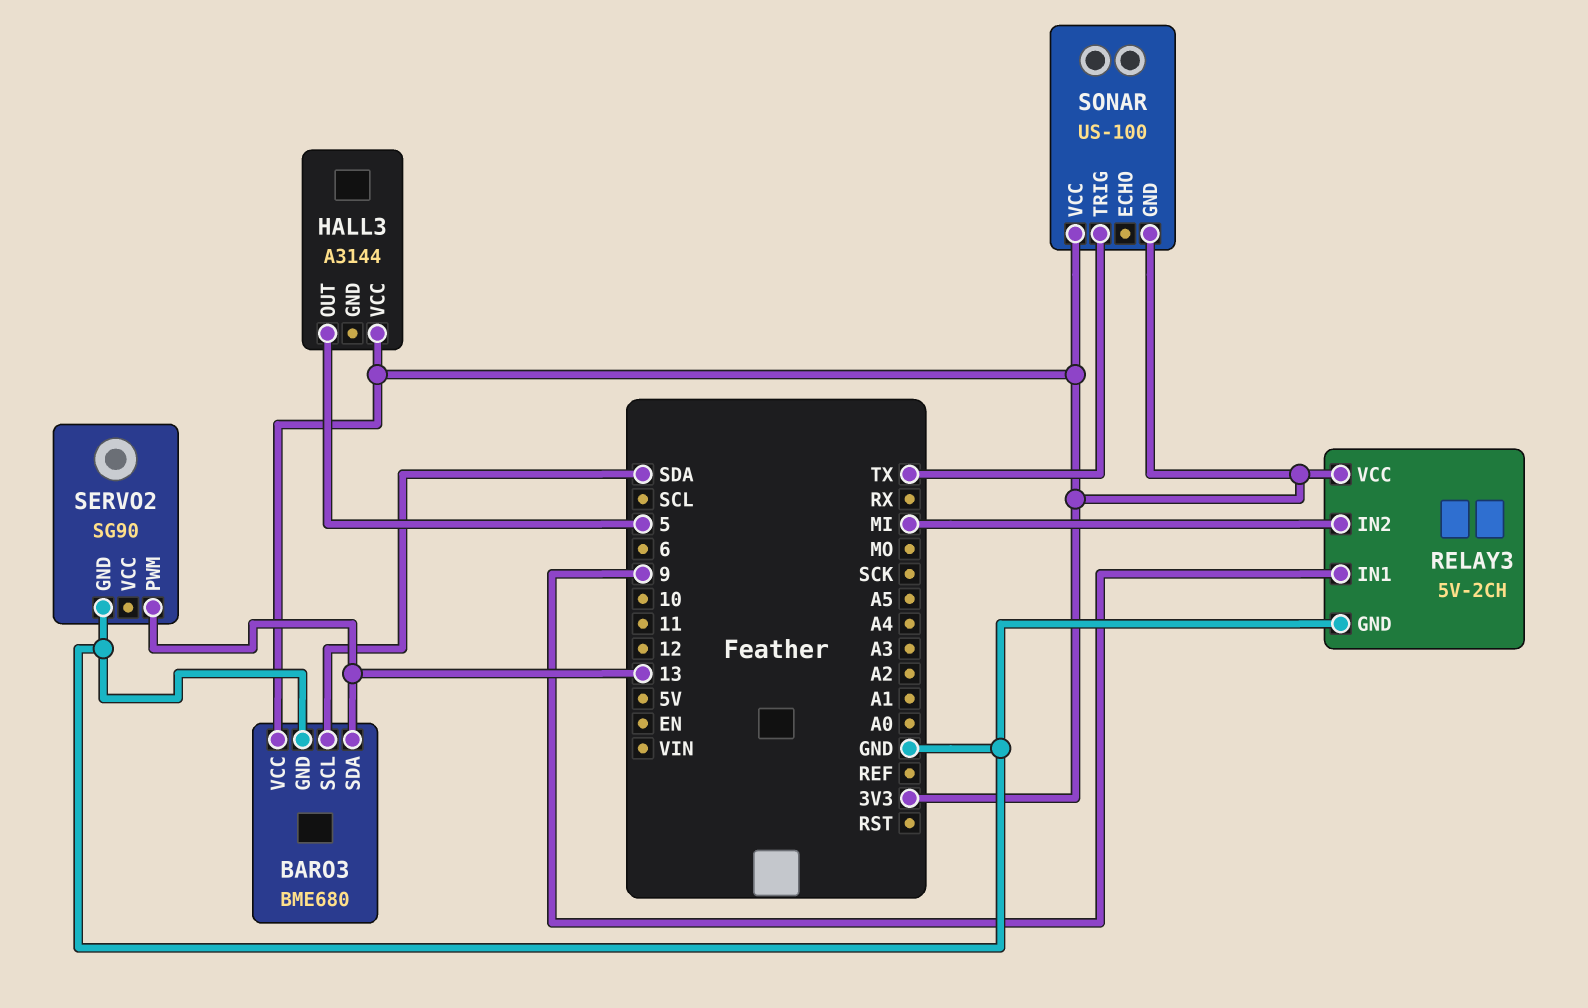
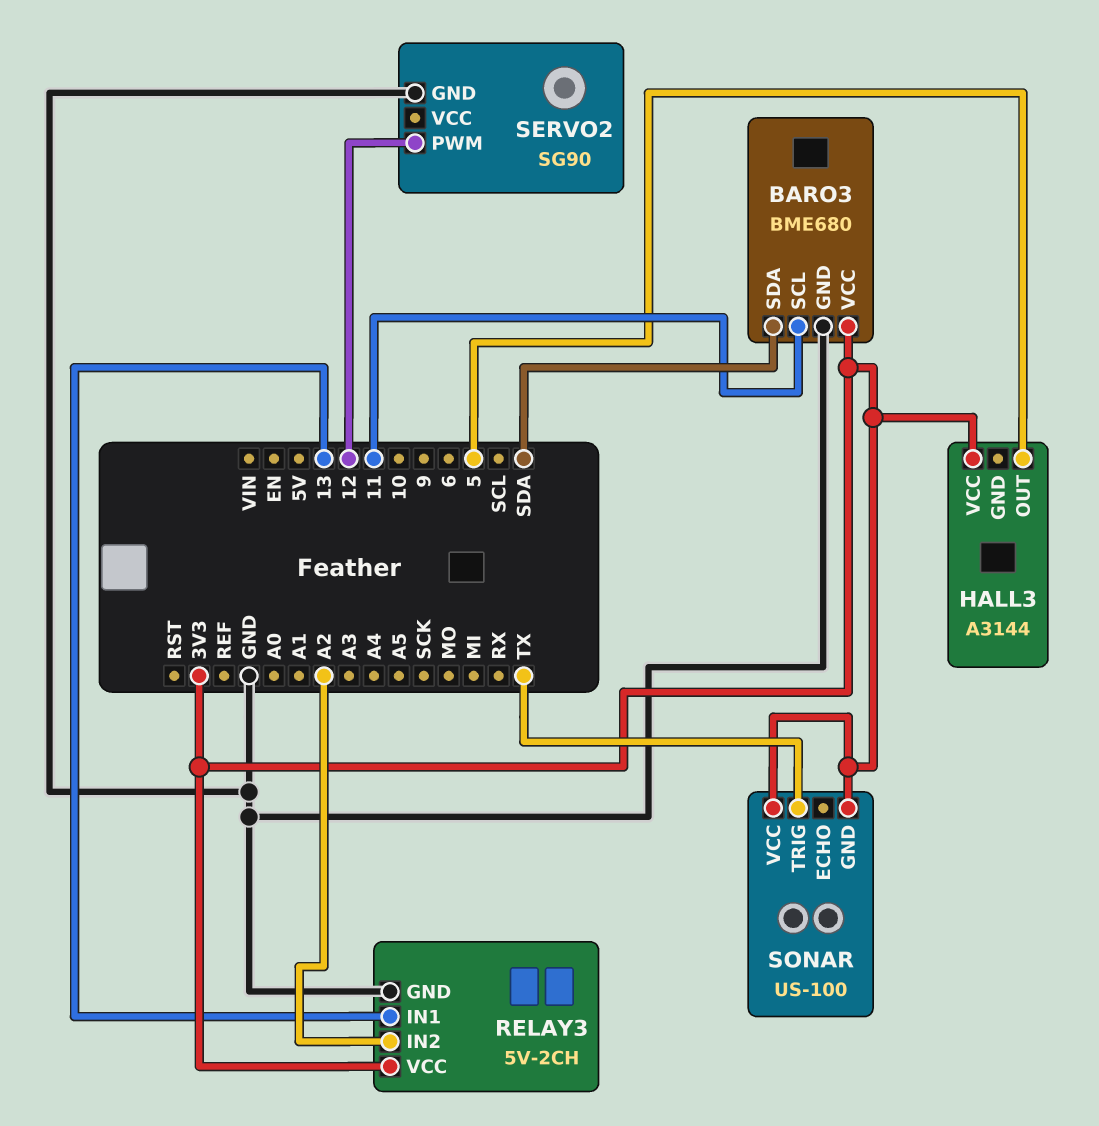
BARO3 pin SCL: SDA -> 11
BARO3 pin SDA: 13 -> SDA
RELAY3 pin IN1: 9 -> 13
RELAY3 pin IN2: MI -> A2
SERVO2 pin PWM: 13 -> 12

